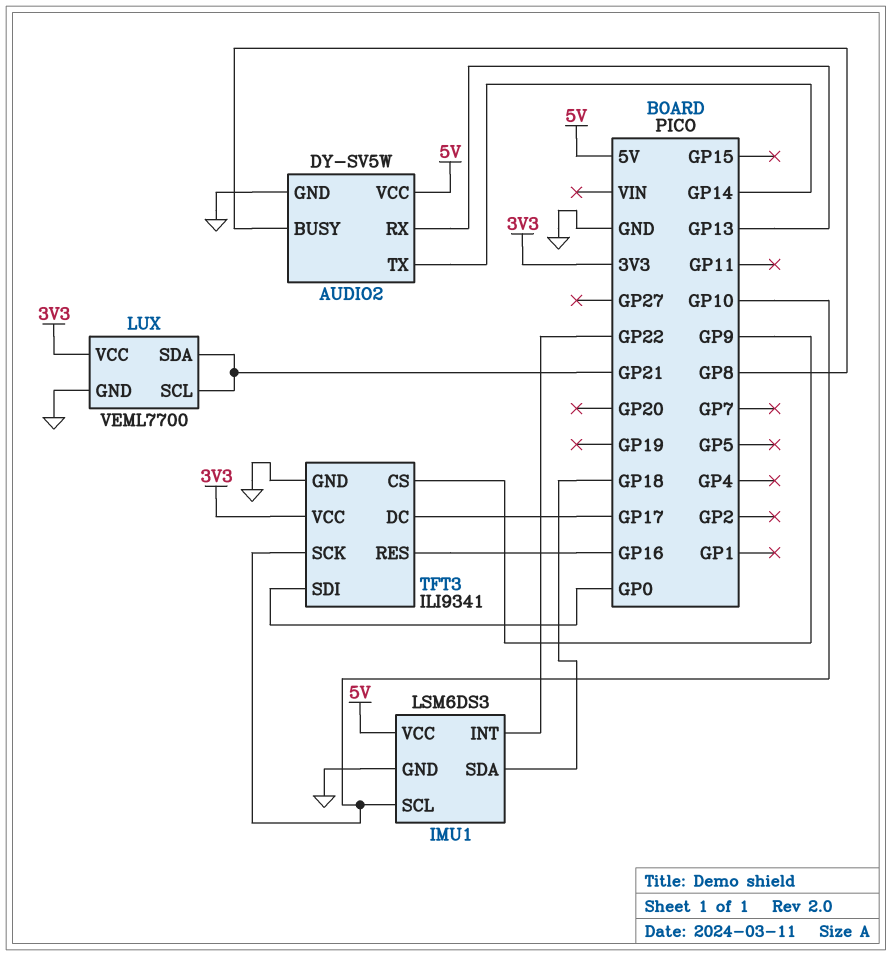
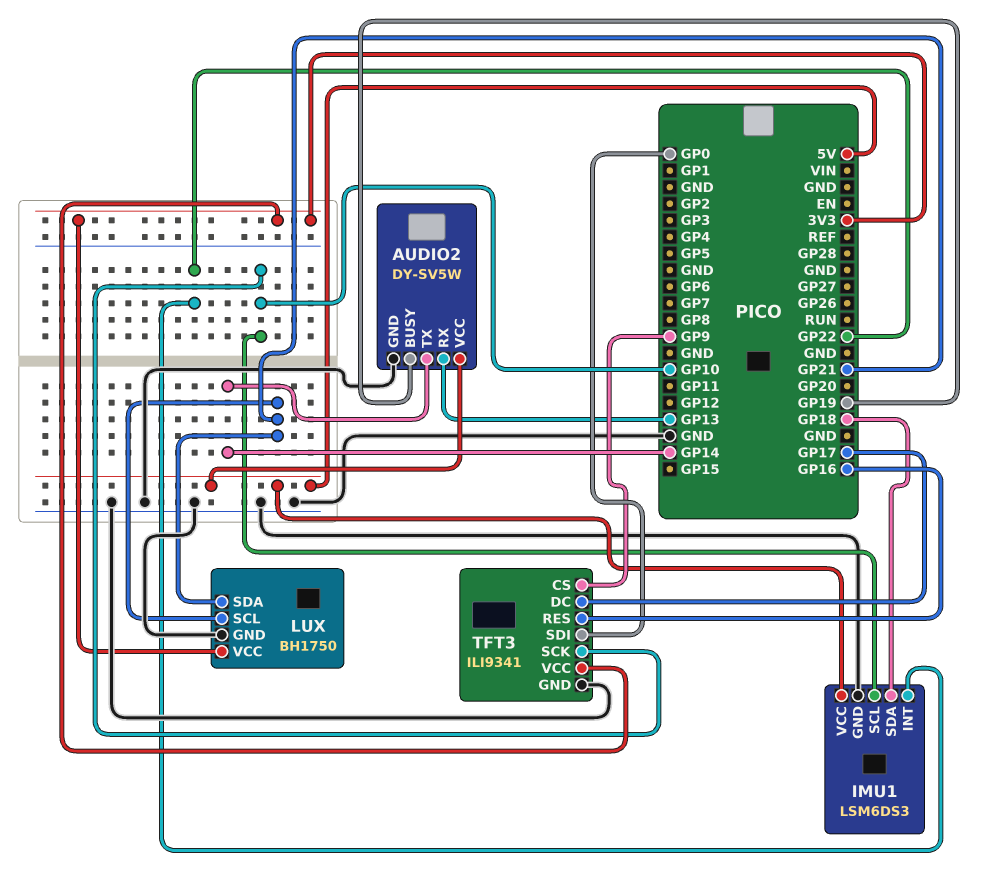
AUDIO2 pin BUSY: GP8 -> GP19
LUX: VEML7700 -> BH1750

